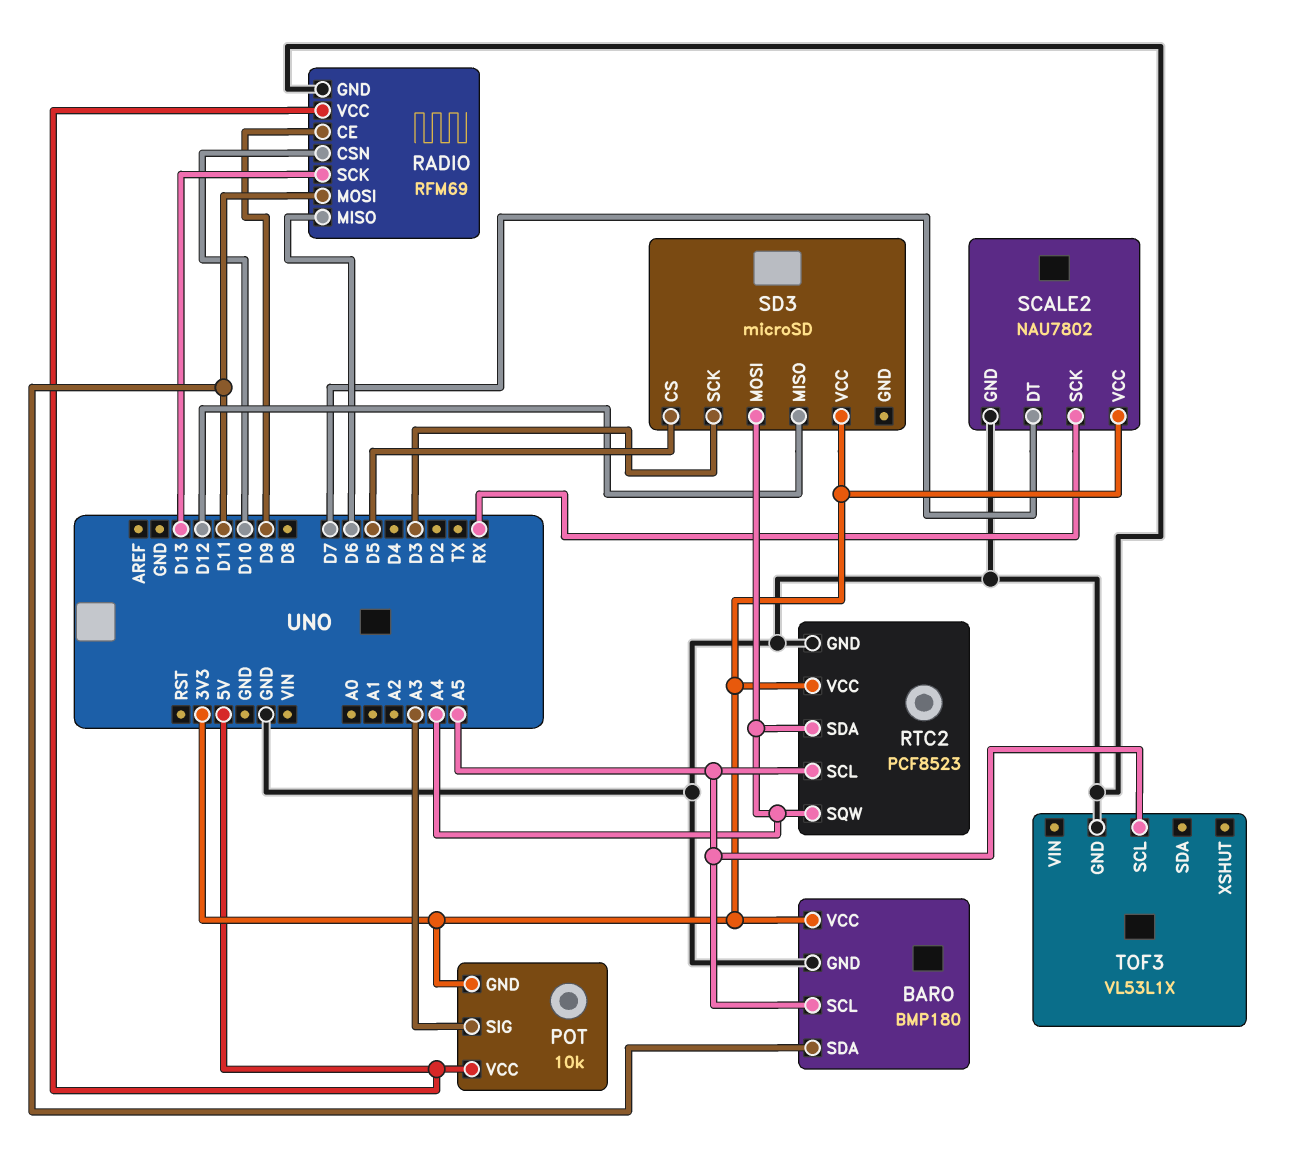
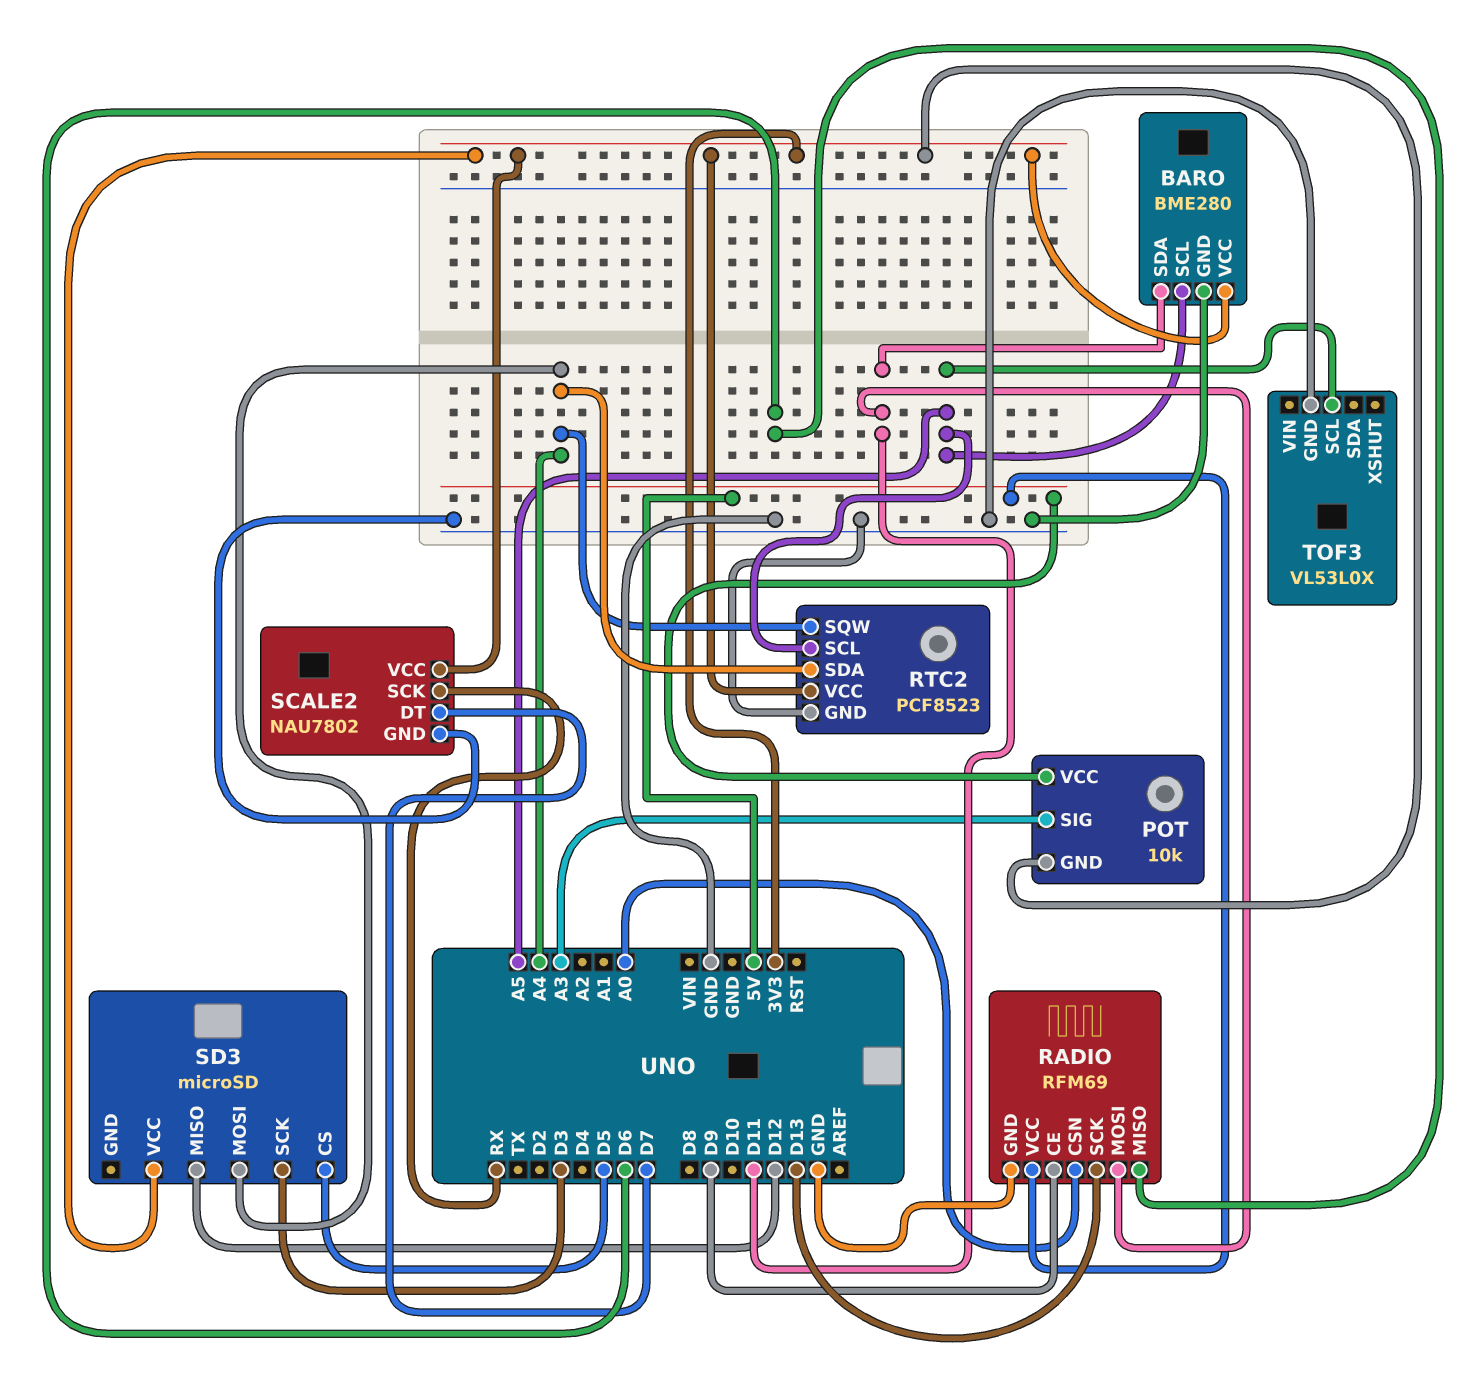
BARO: BMP180 -> BME280
RADIO pin CSN: D10 -> A0
TOF3: VL53L1X -> VL53L0X

